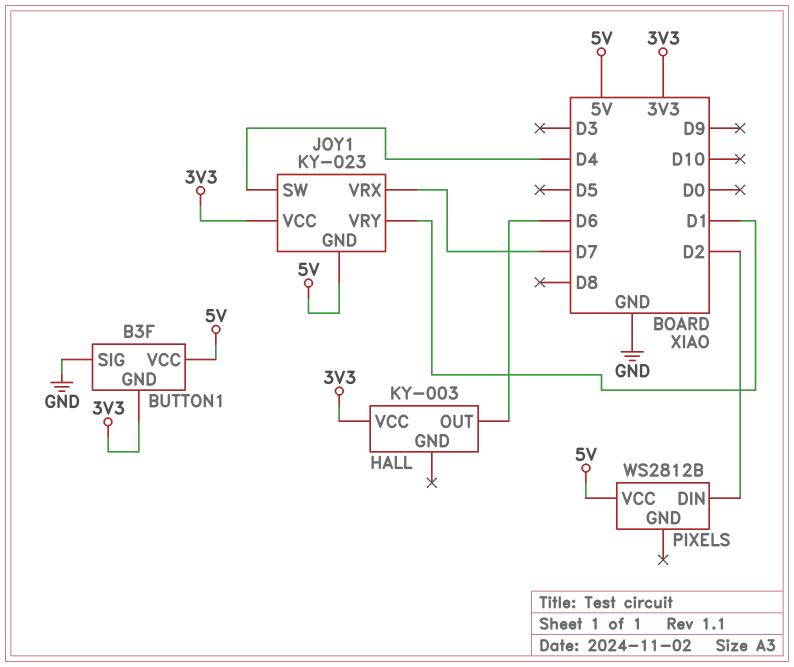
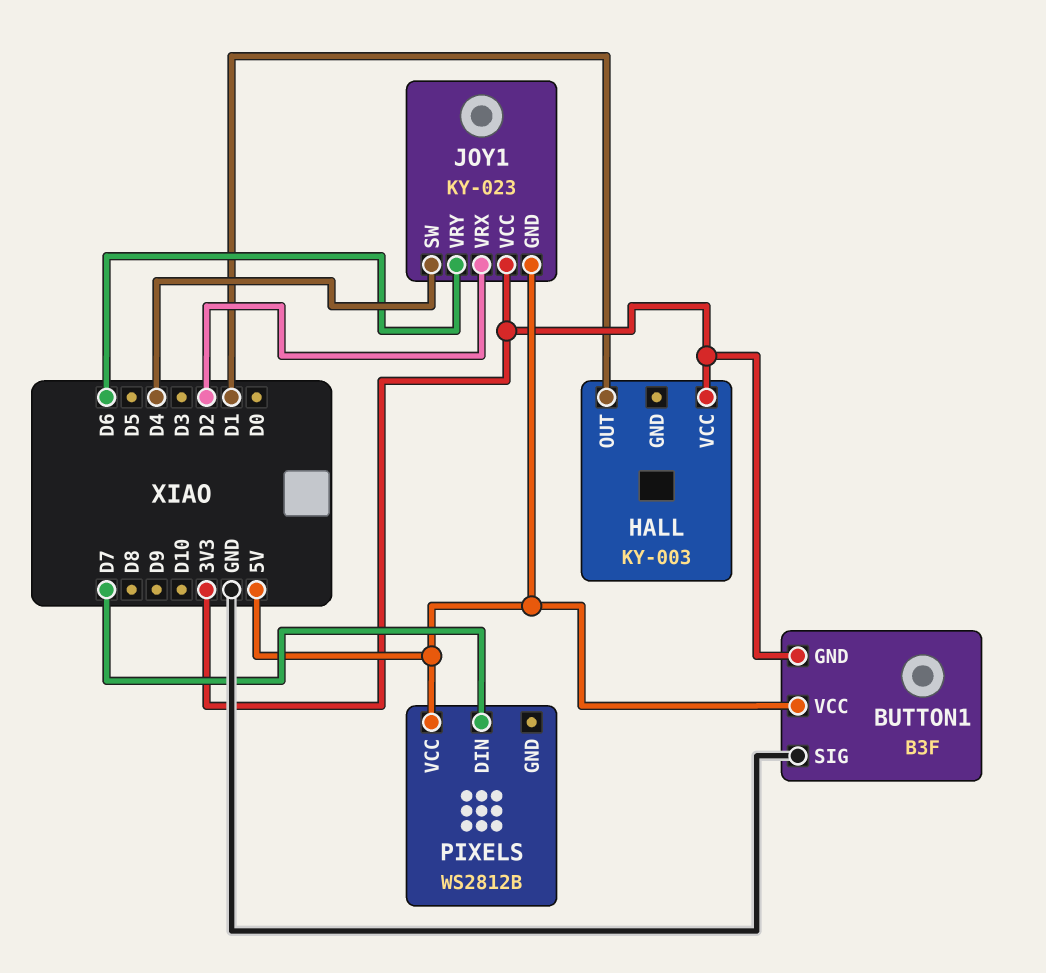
HALL pin OUT: D6 -> D1
JOY1 pin VRX: D7 -> D2
JOY1 pin VRY: D1 -> D6
PIXELS pin DIN: D2 -> D7

